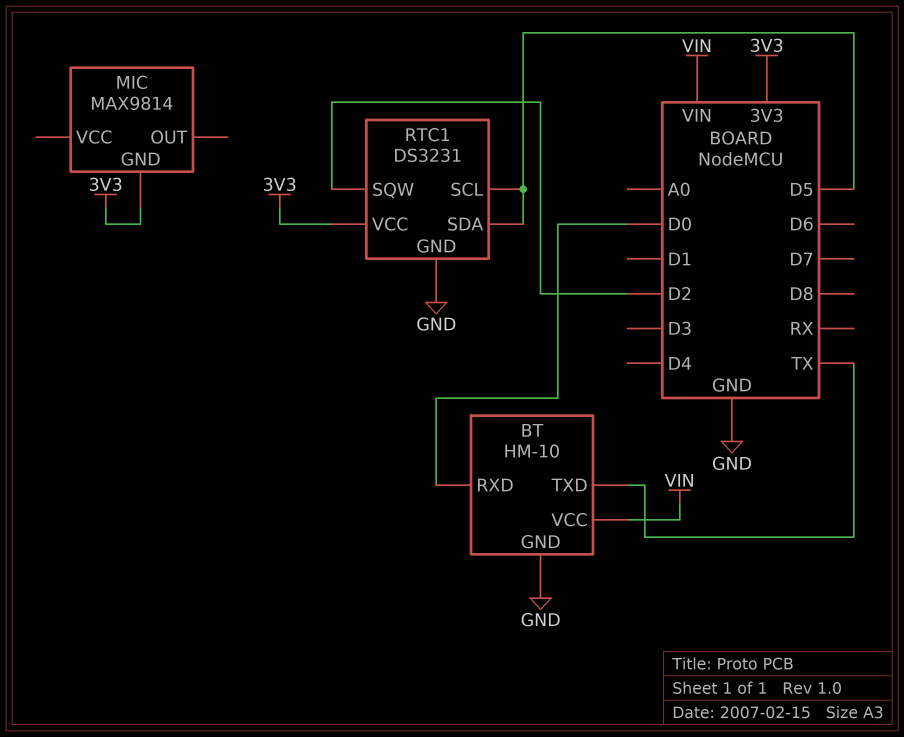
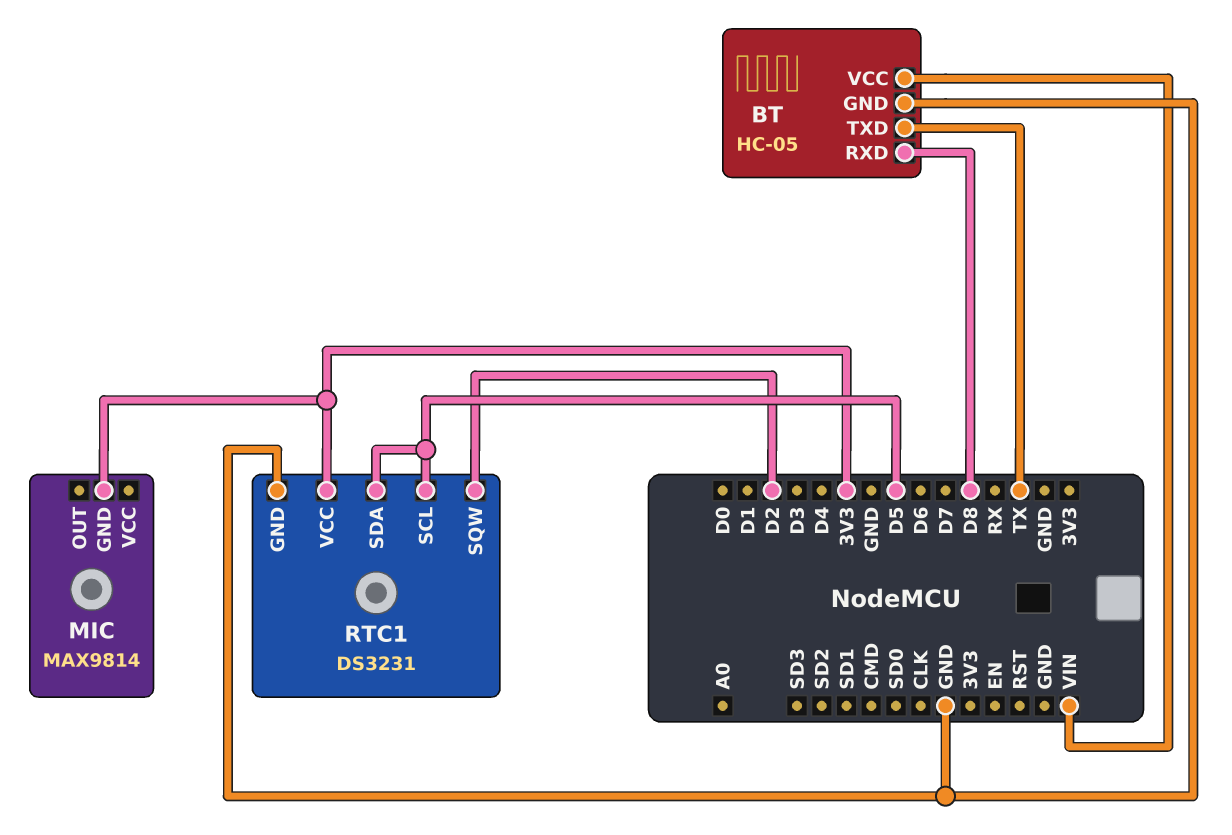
BT: HM-10 -> HC-05
BT pin RXD: D0 -> D8

